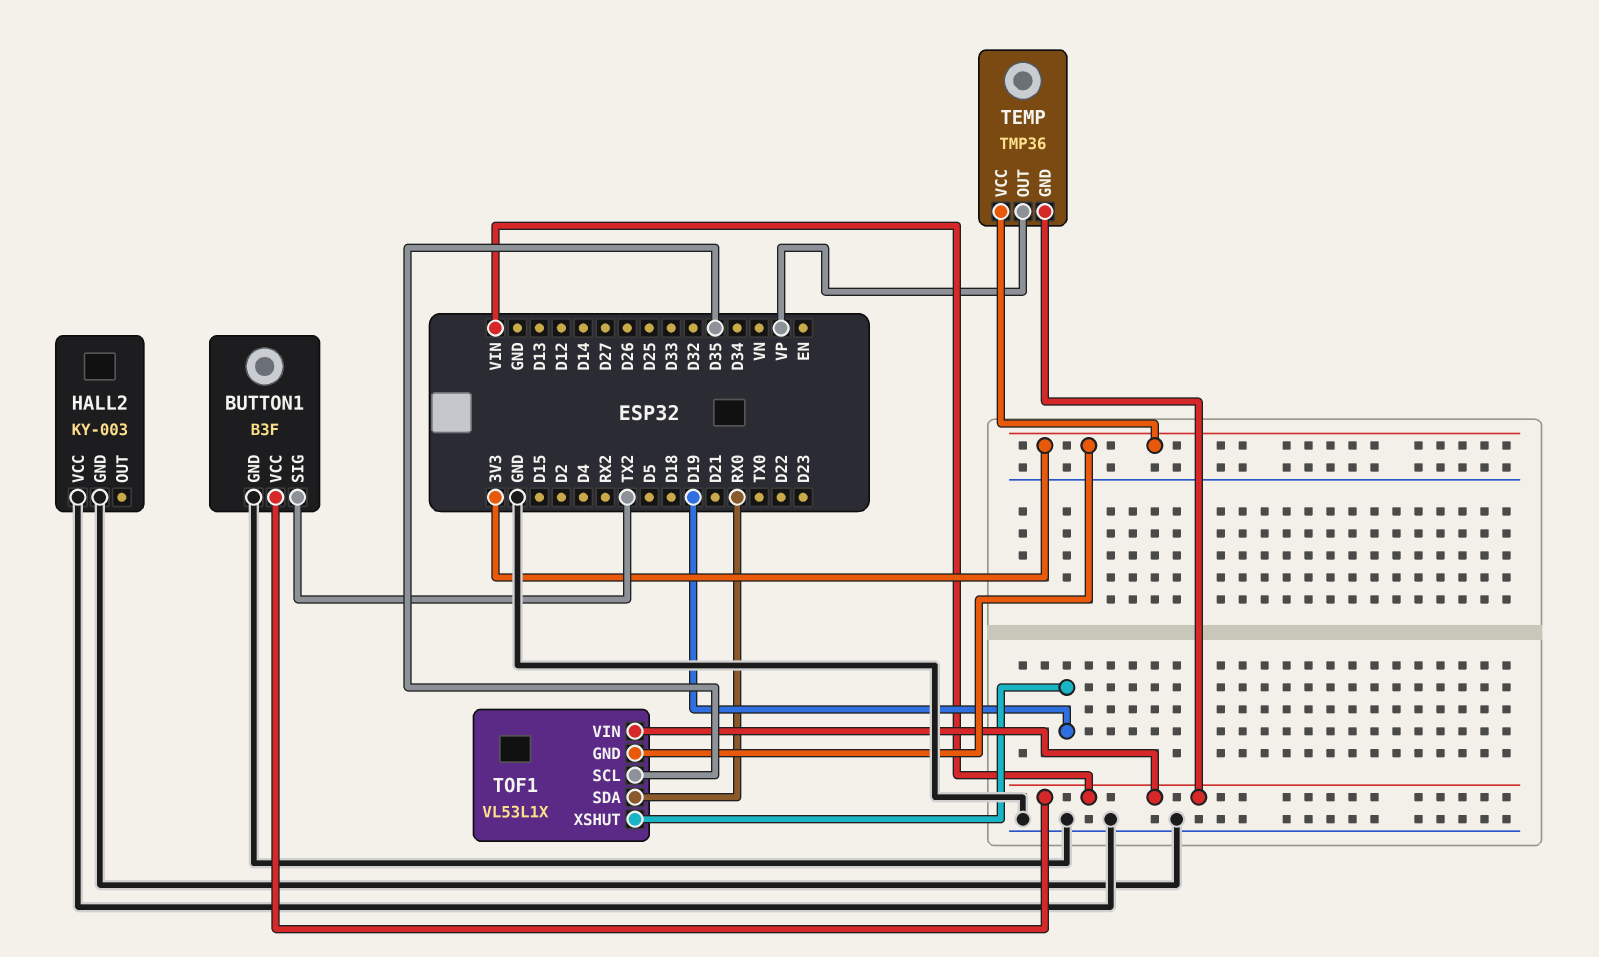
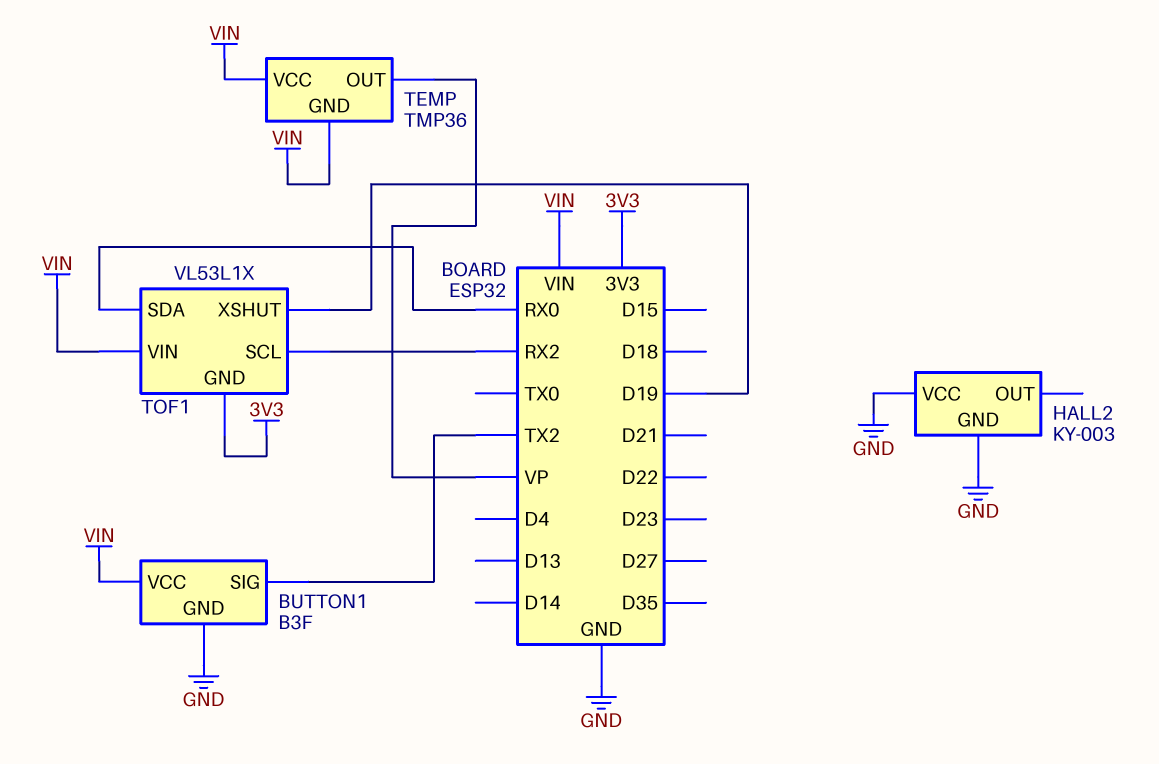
TEMP pin VCC: 3V3 -> VIN
TOF1 pin SCL: D35 -> RX2

